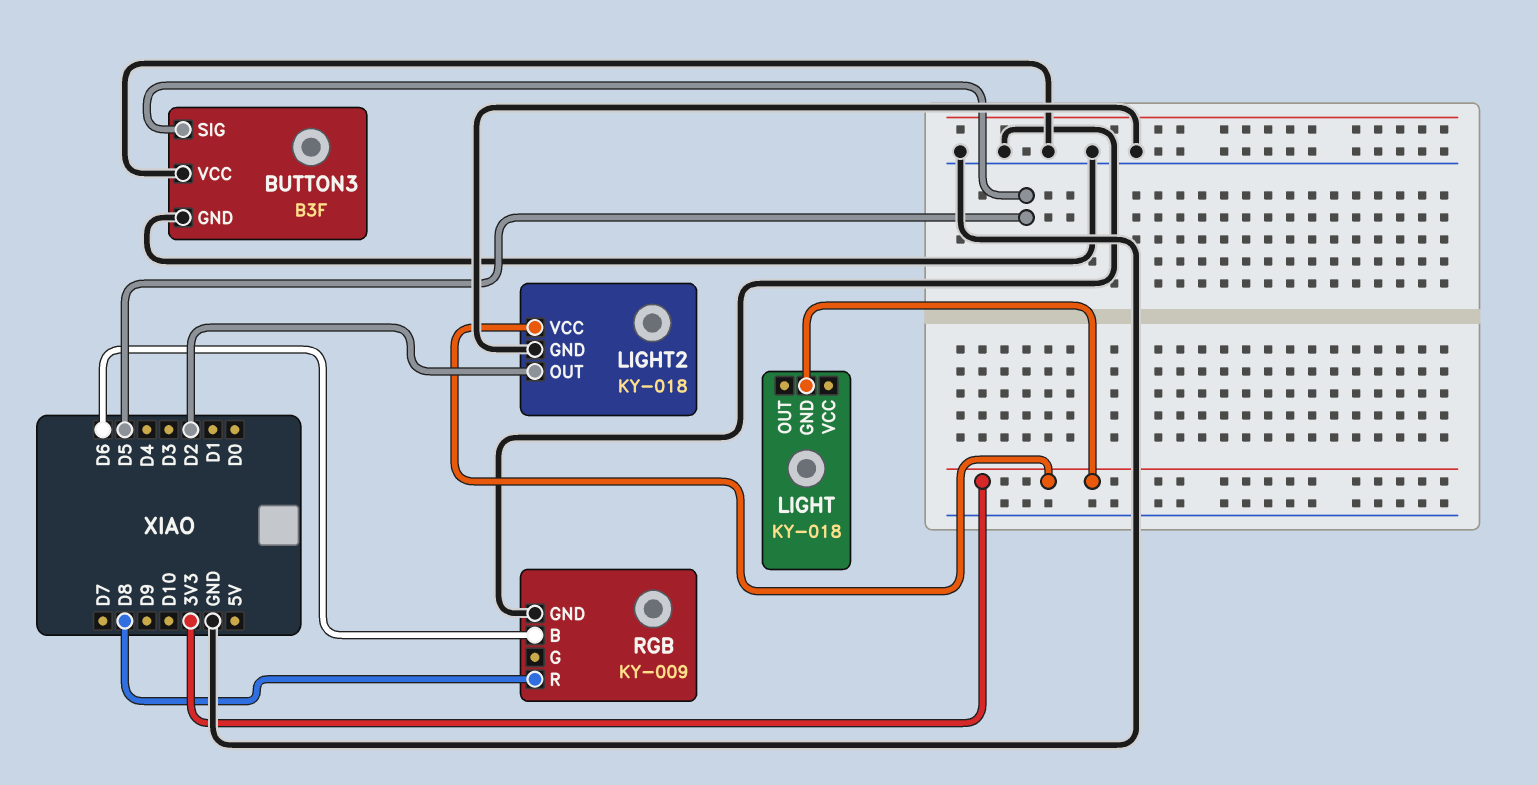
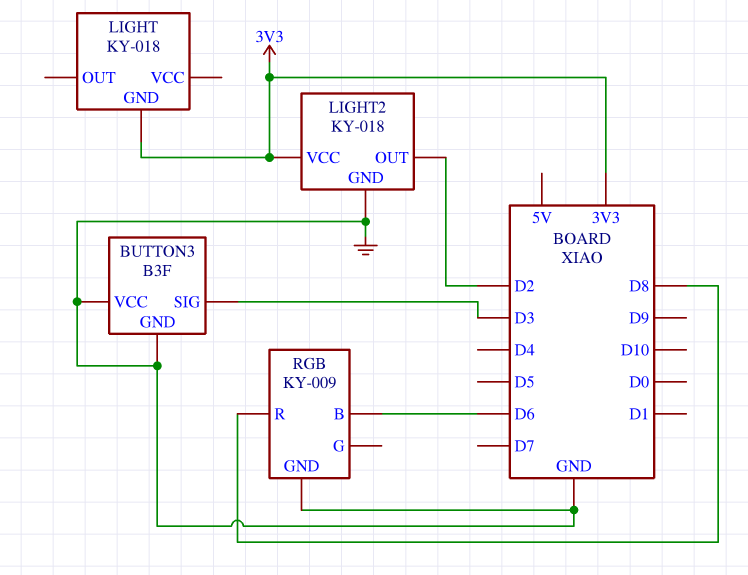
BUTTON3 pin SIG: D5 -> D3

